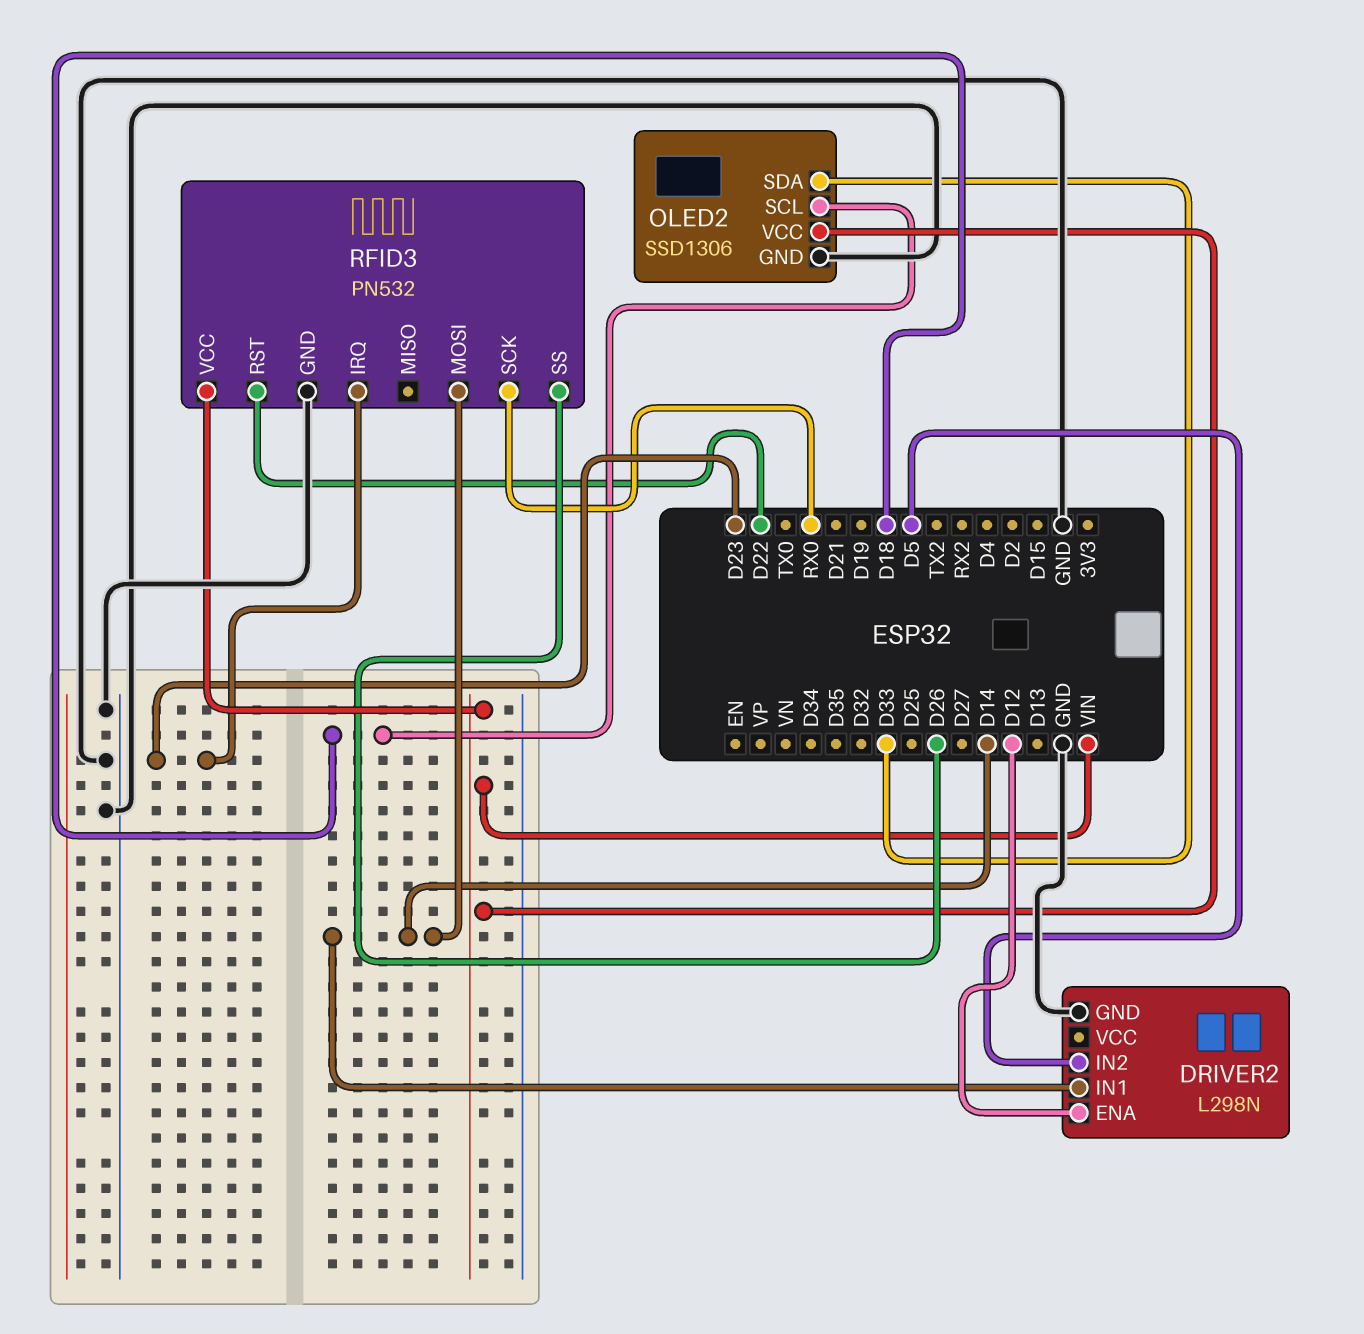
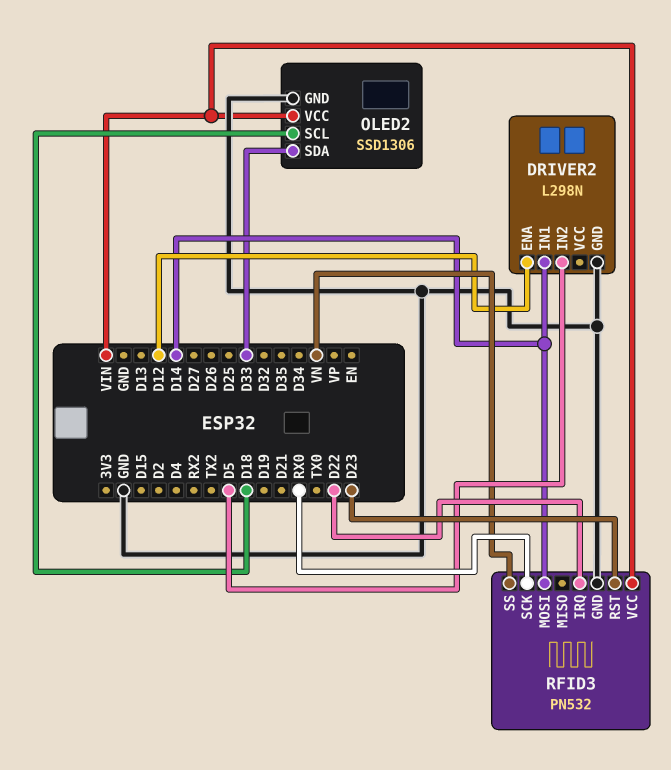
RFID3 pin IRQ: D23 -> D22
RFID3 pin RST: D22 -> D23
RFID3 pin SS: D26 -> VN

